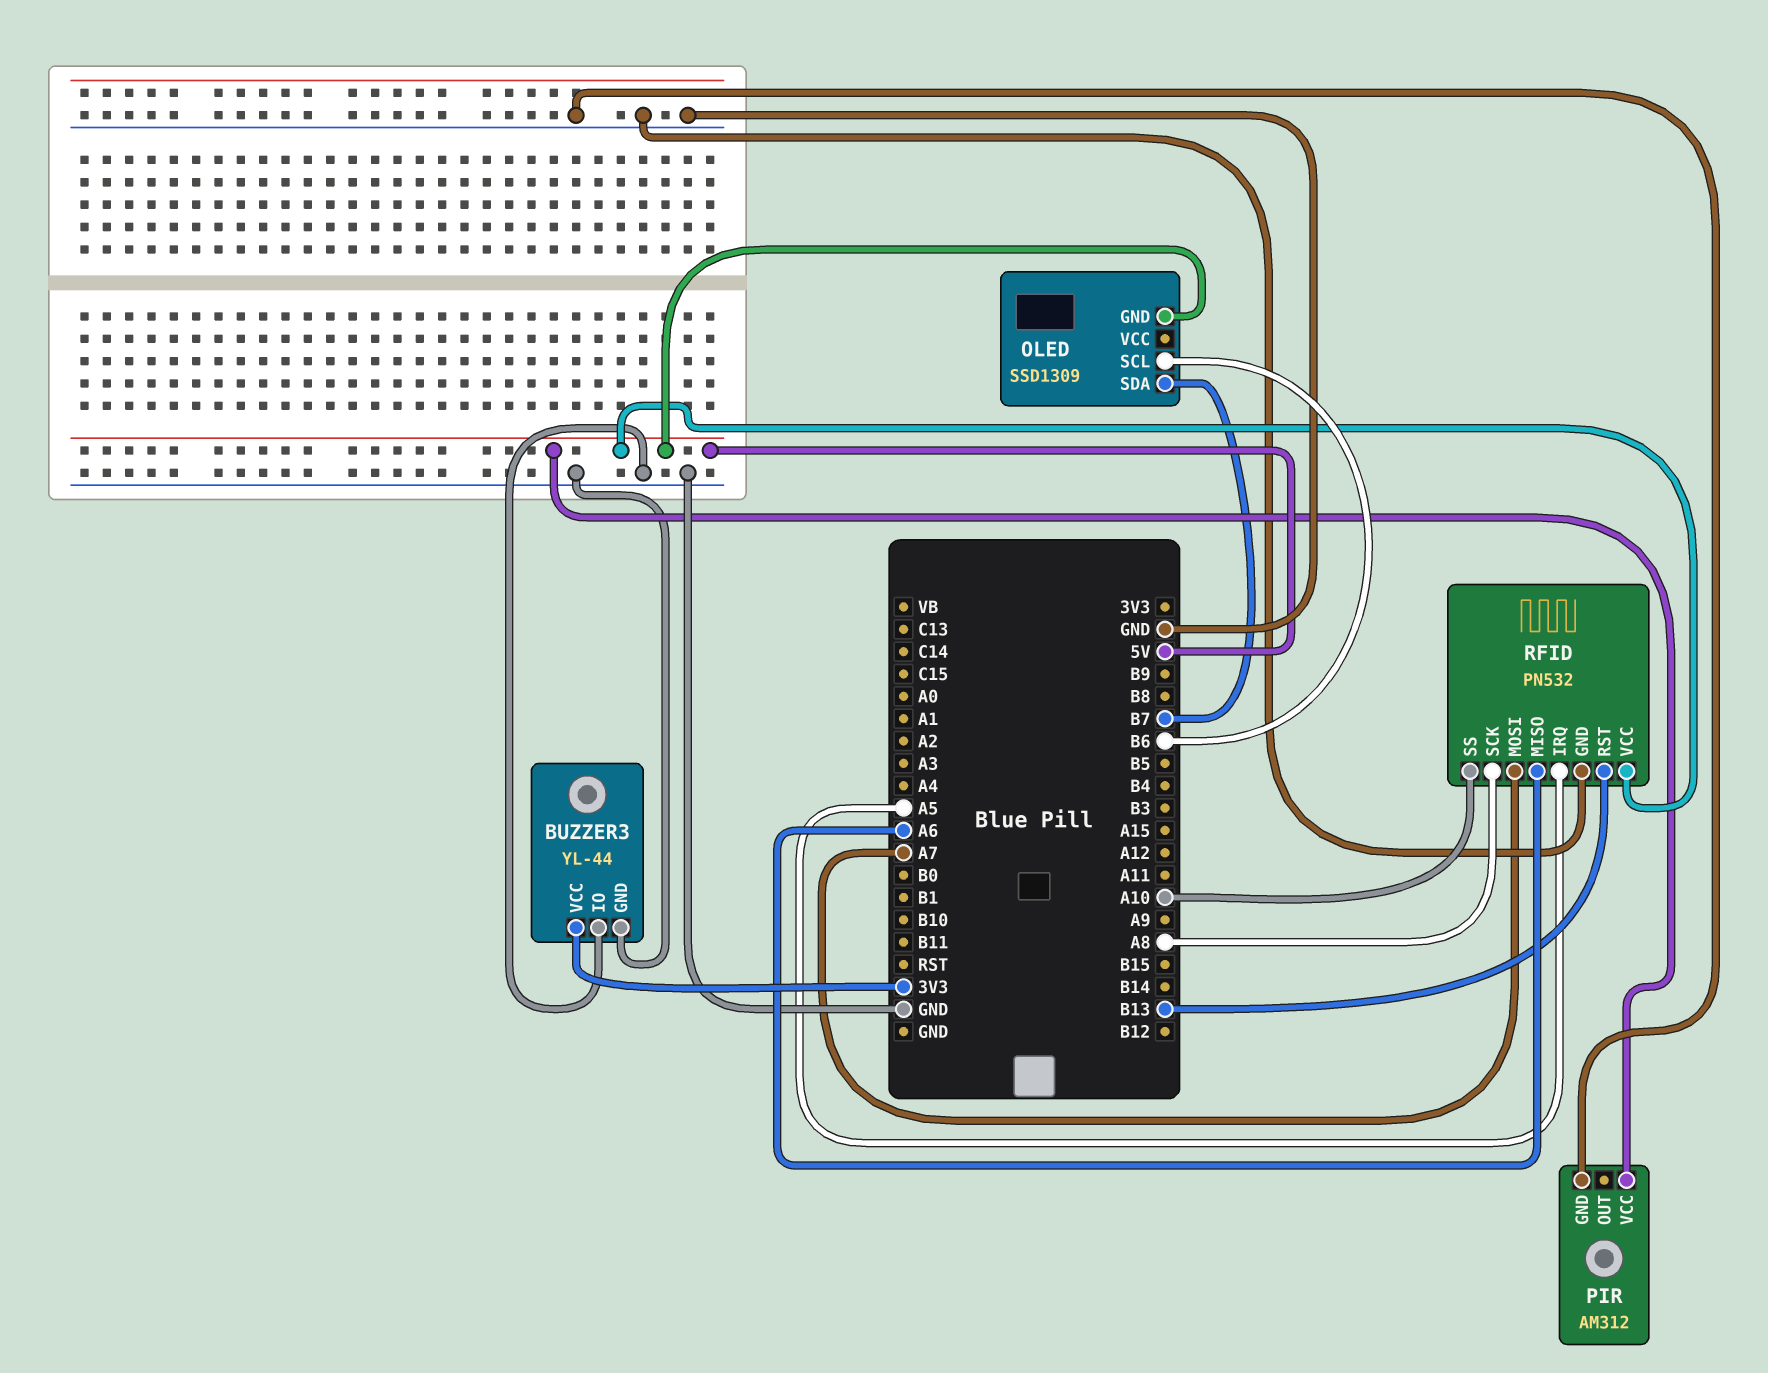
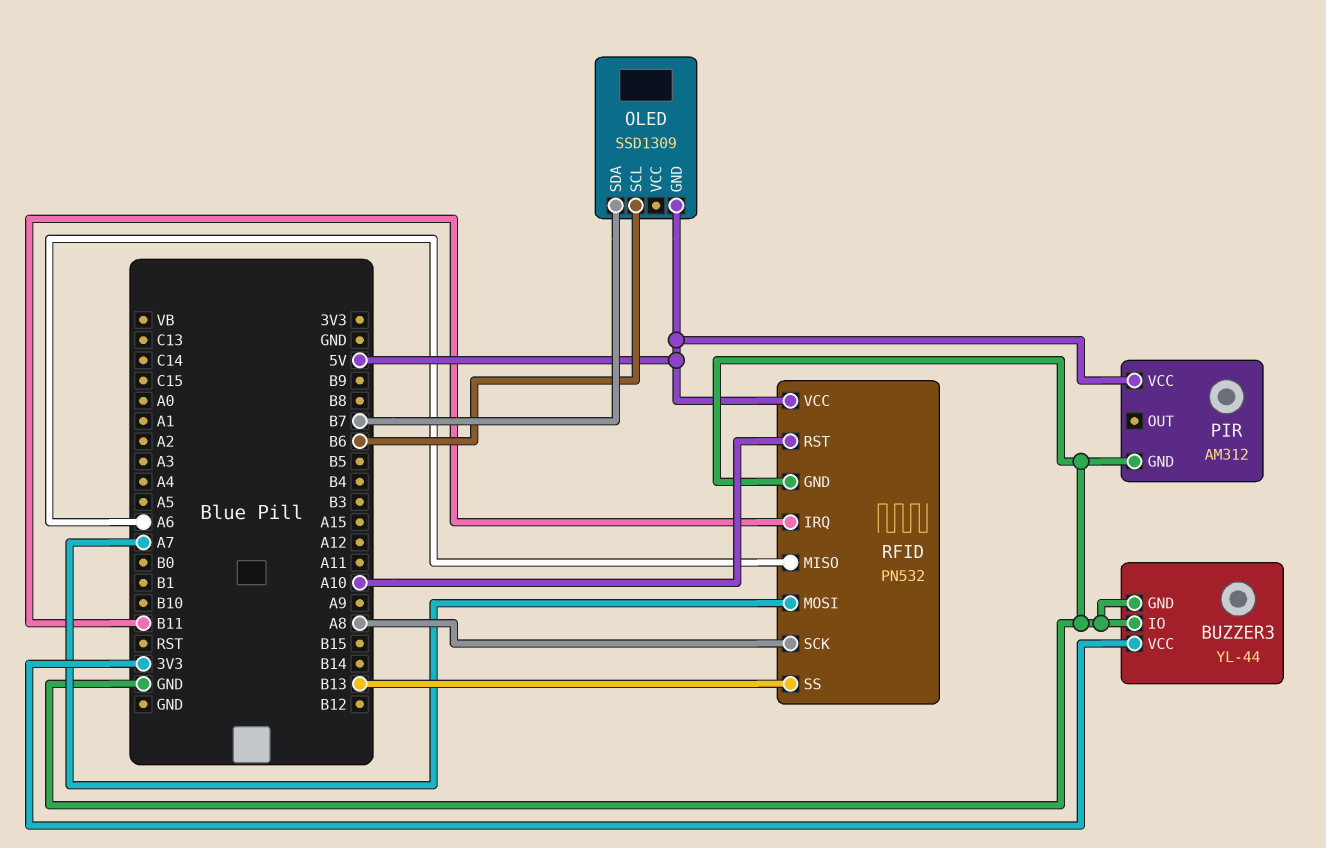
RFID pin IRQ: A5 -> B11
RFID pin RST: B13 -> A10
RFID pin SS: A10 -> B13

